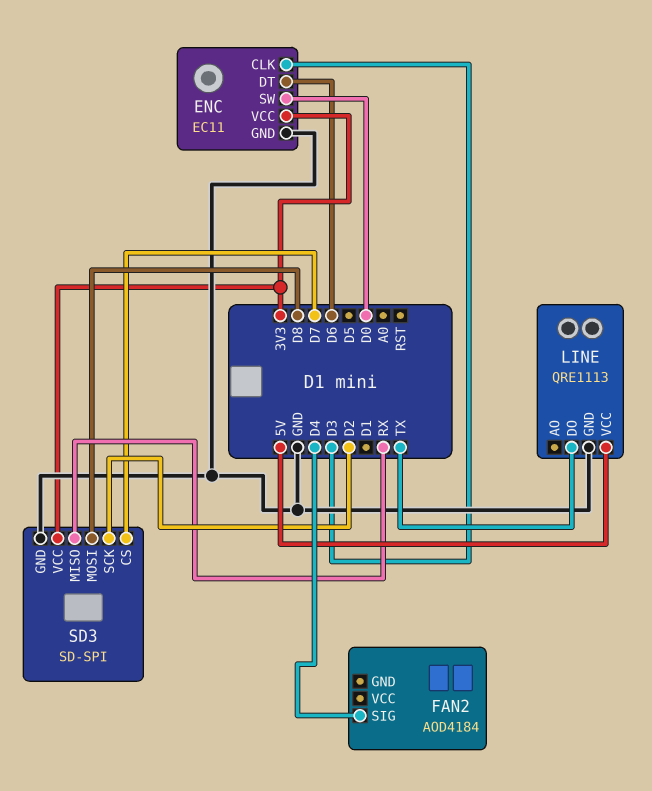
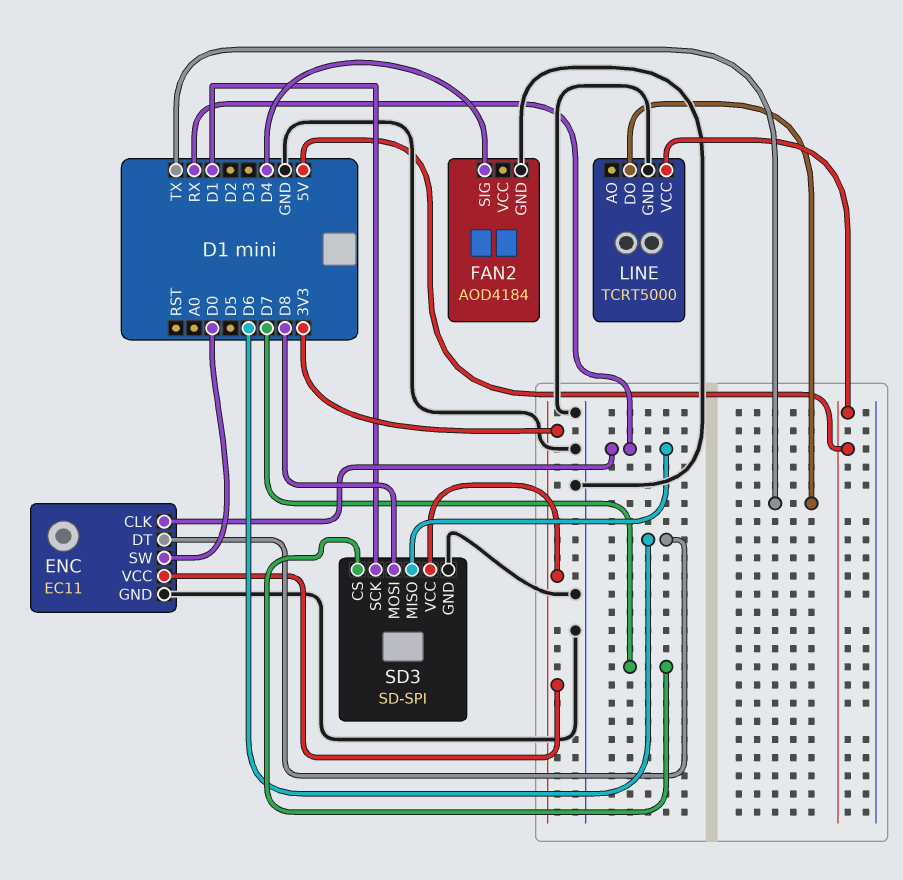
ENC pin CLK: D3 -> RX
FAN2 pin GND: none -> GND
LINE: QRE1113 -> TCRT5000
SD3 pin SCK: D2 -> D1

